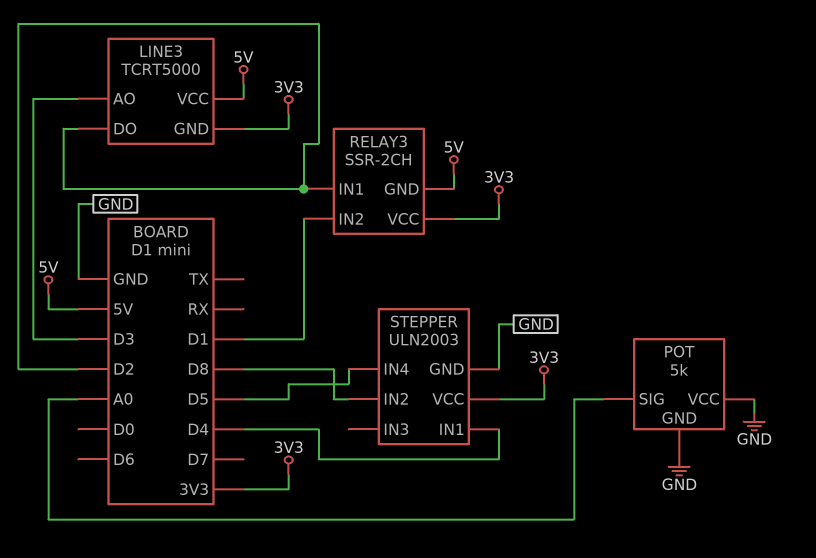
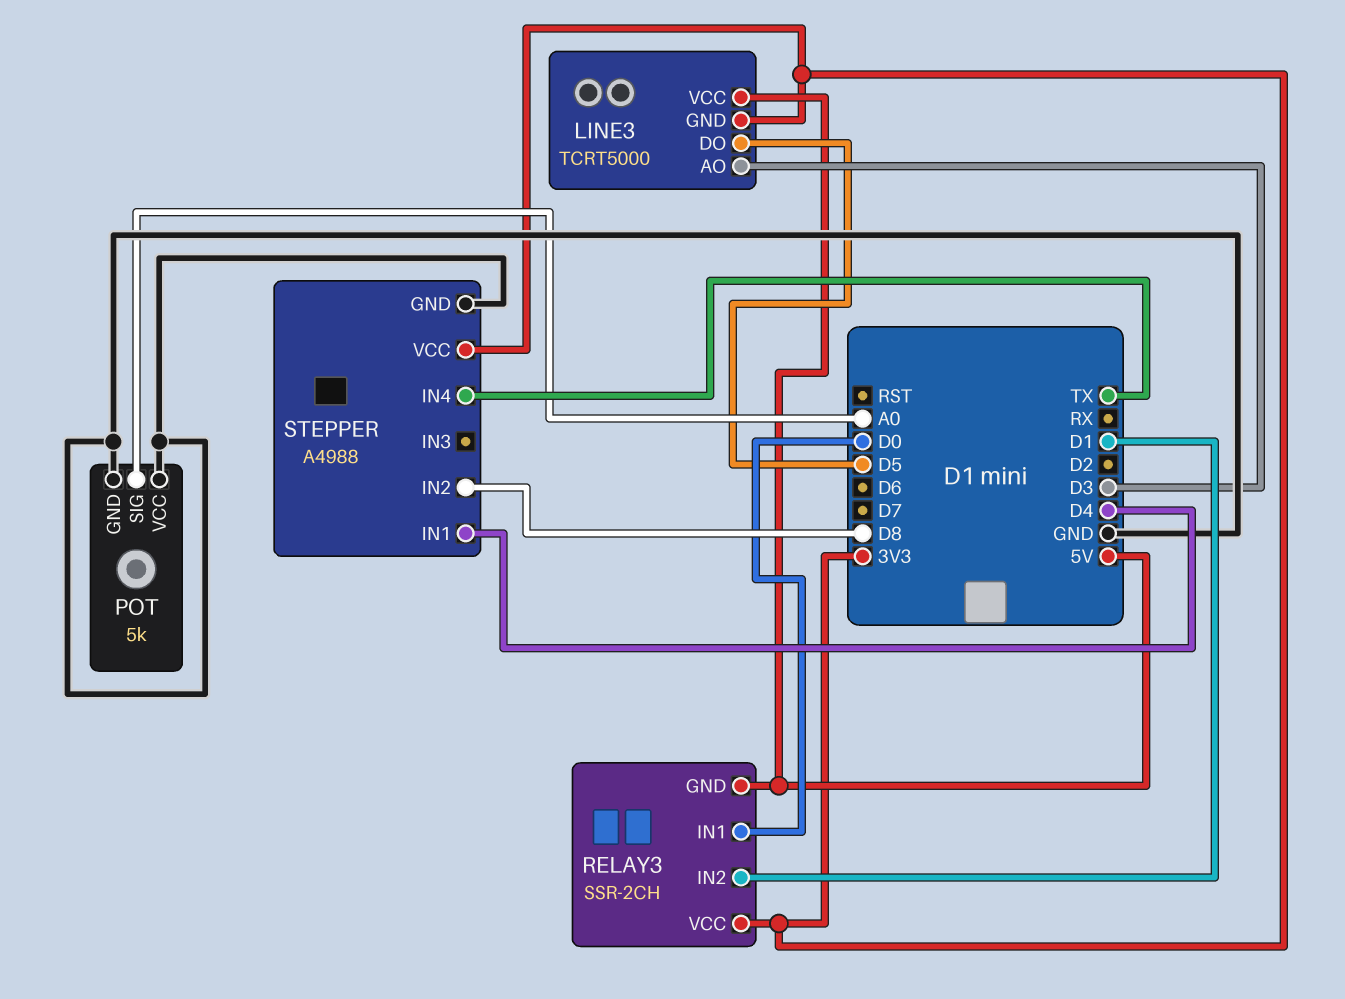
LINE3 pin DO: D2 -> D5
RELAY3 pin IN1: D2 -> D0
STEPPER: ULN2003 -> A4988
STEPPER pin IN4: D5 -> TX

